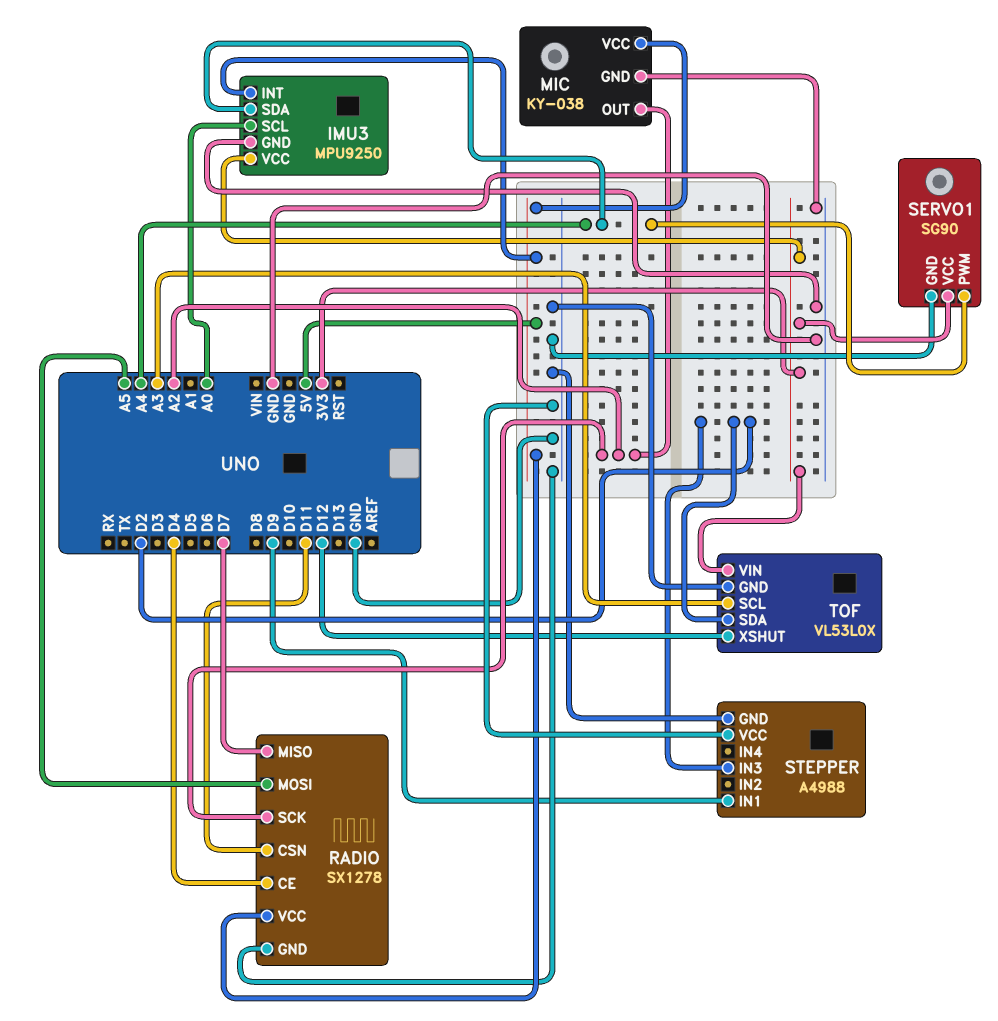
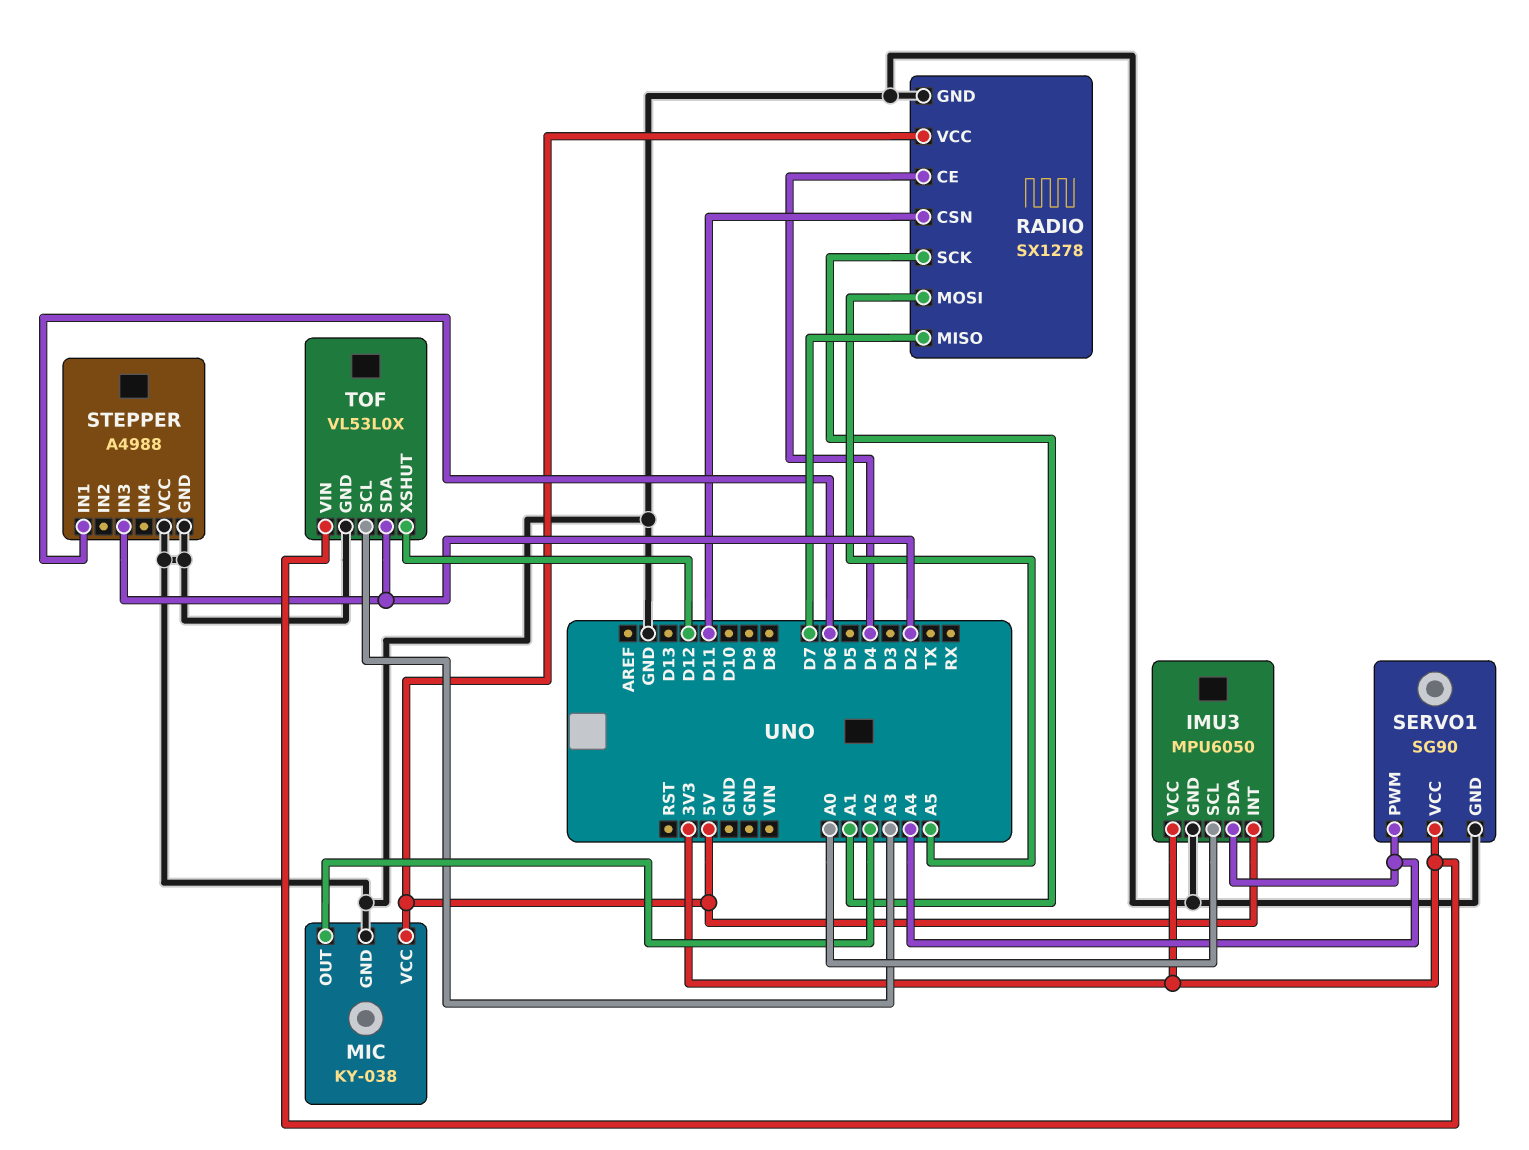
IMU3: MPU9250 -> MPU6050
RADIO pin SCK: A2 -> A1
STEPPER pin IN1: D9 -> D6

